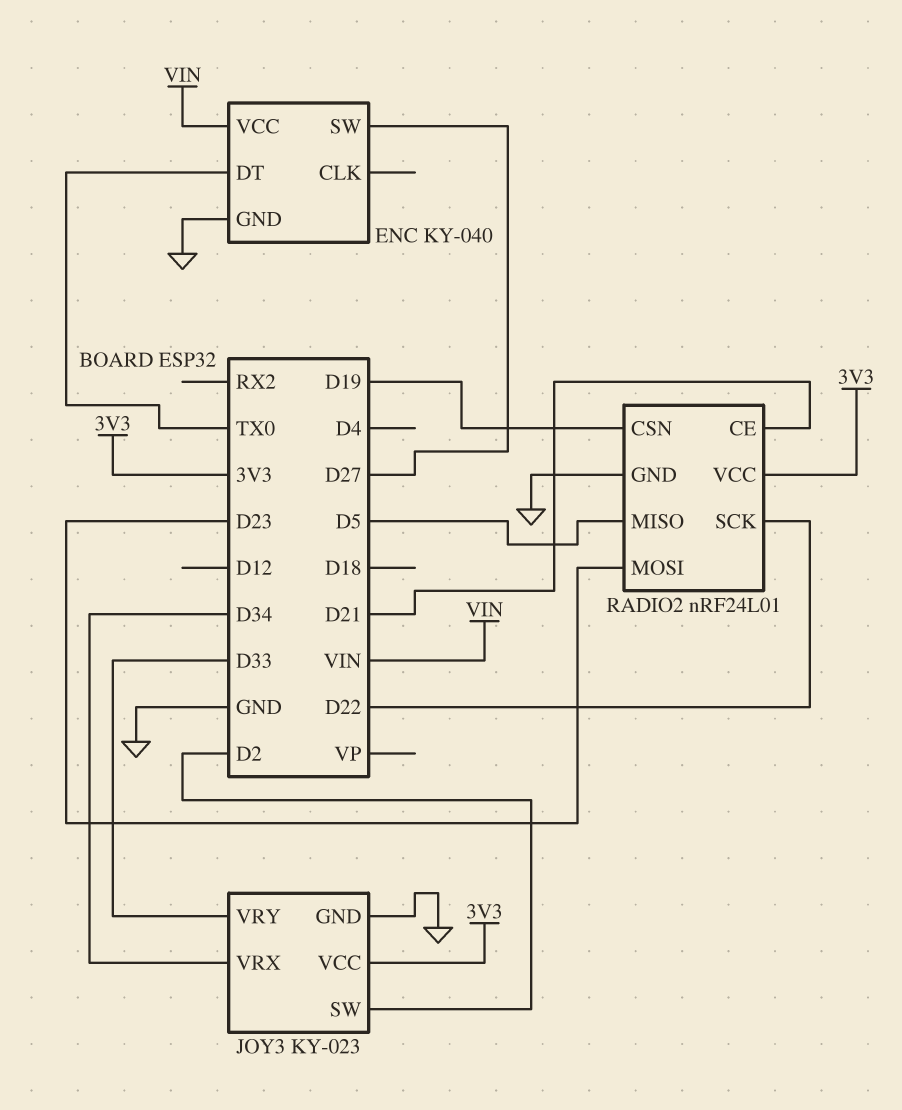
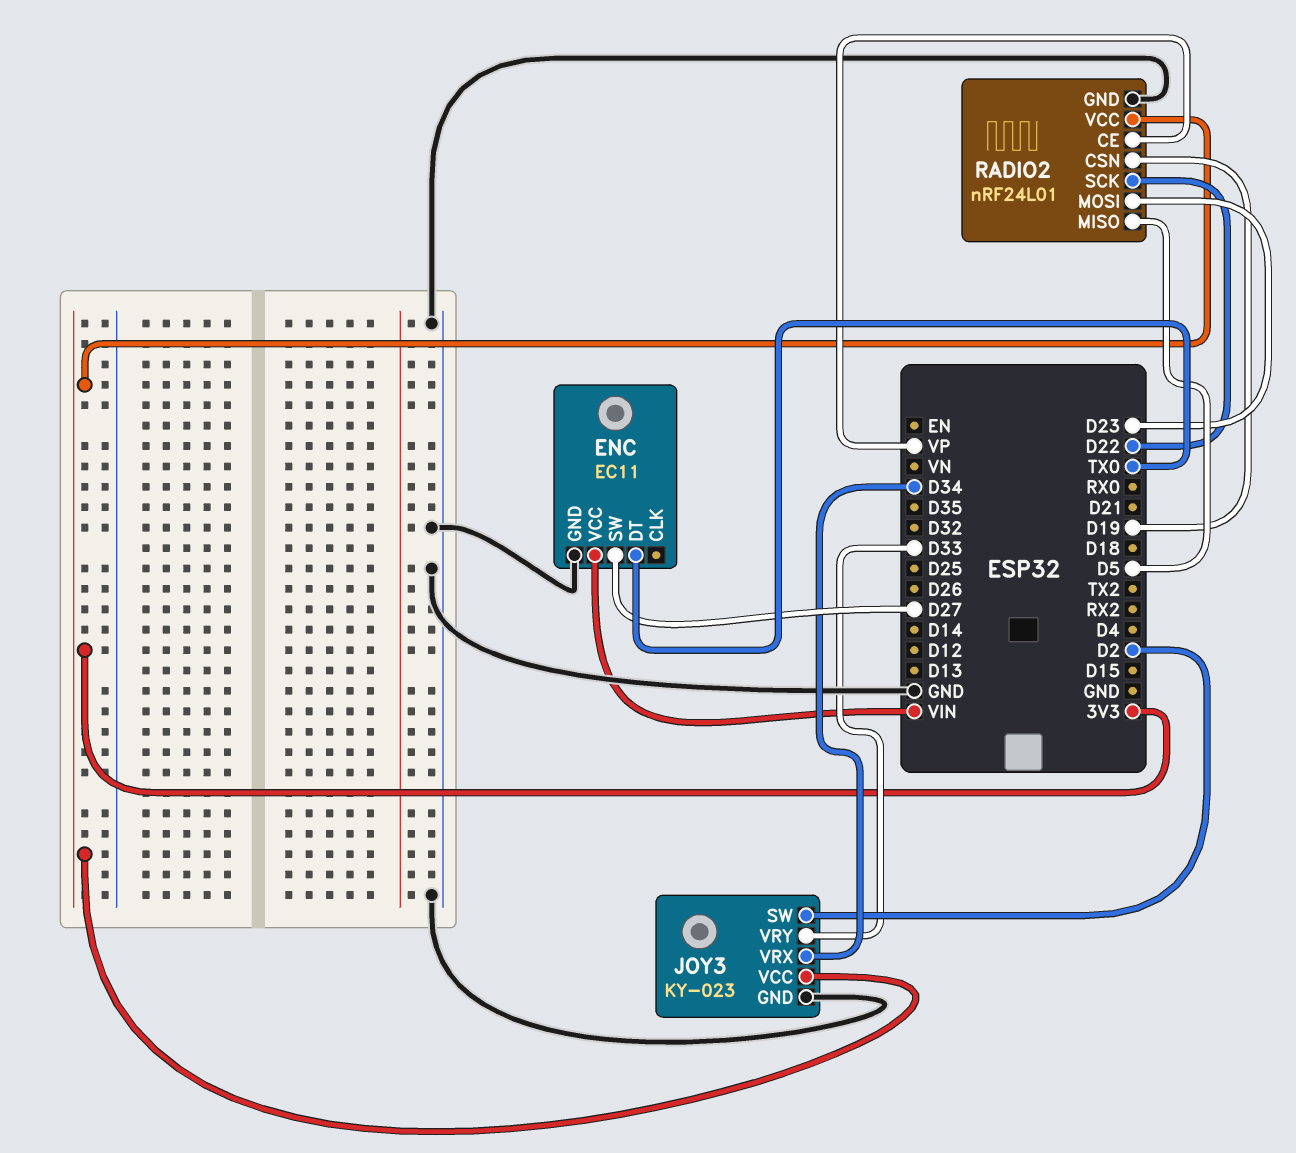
ENC: KY-040 -> EC11
RADIO2 pin CE: D21 -> VP

